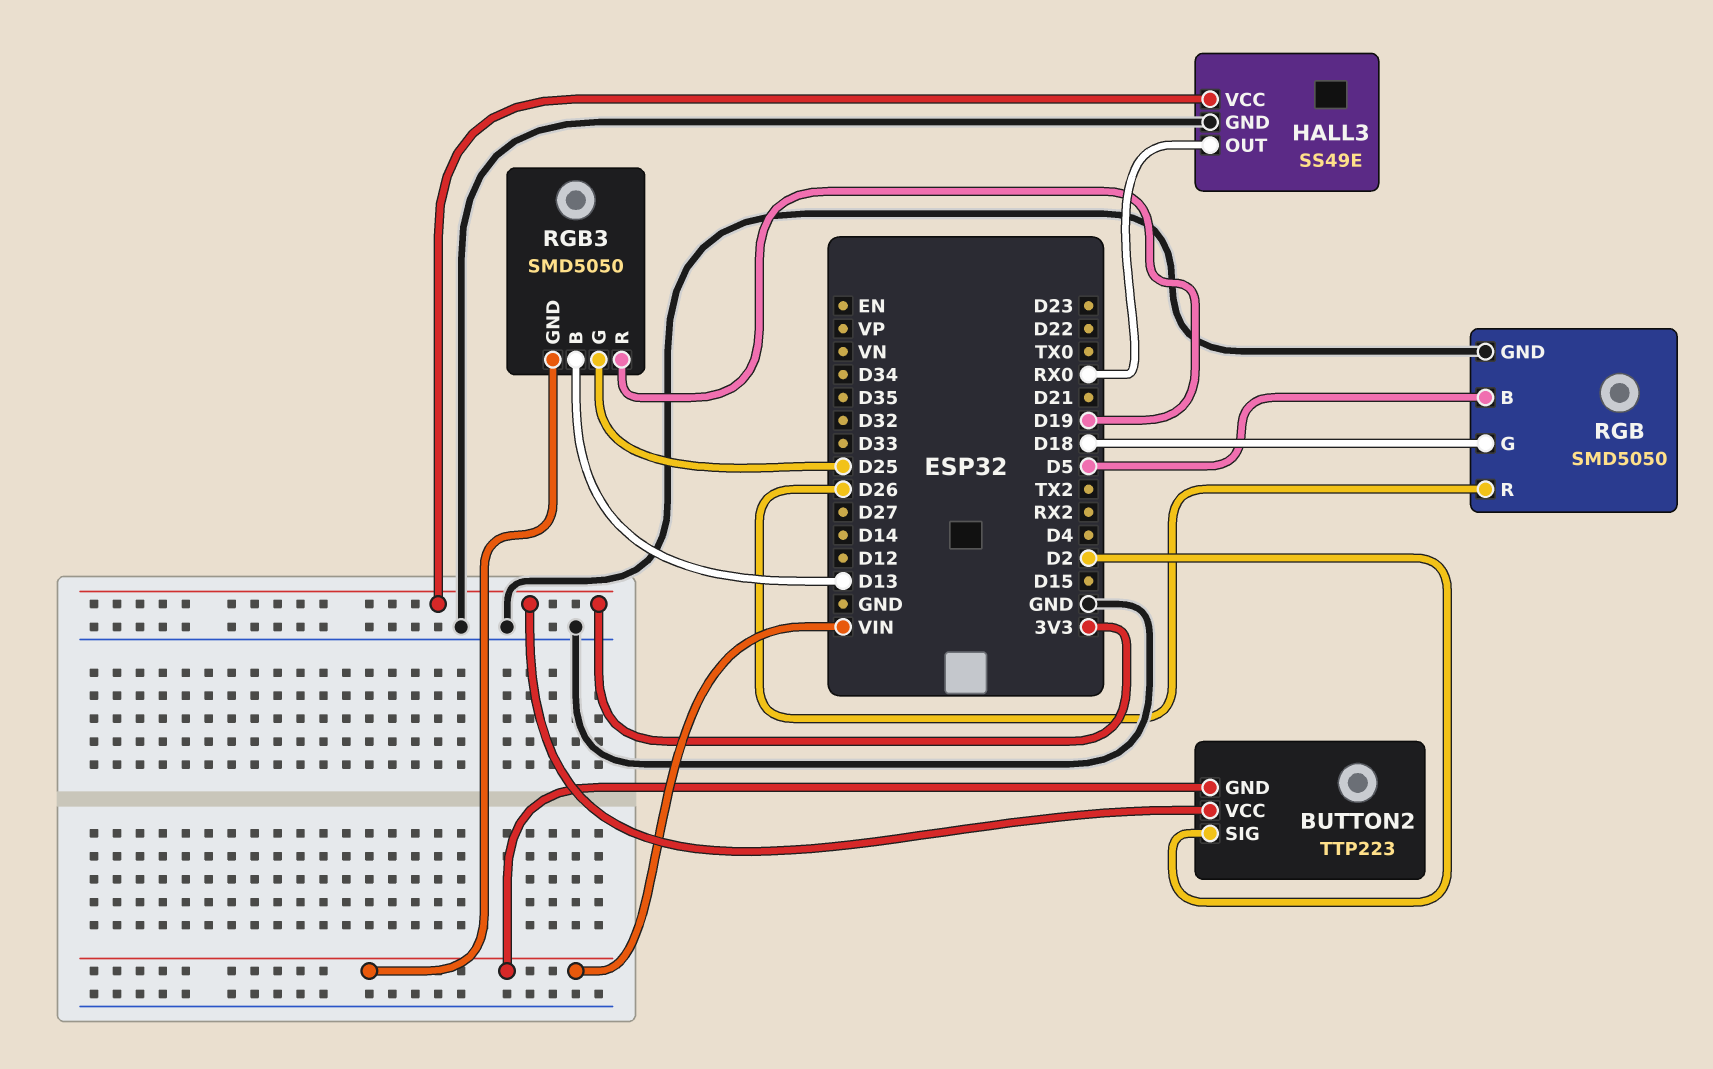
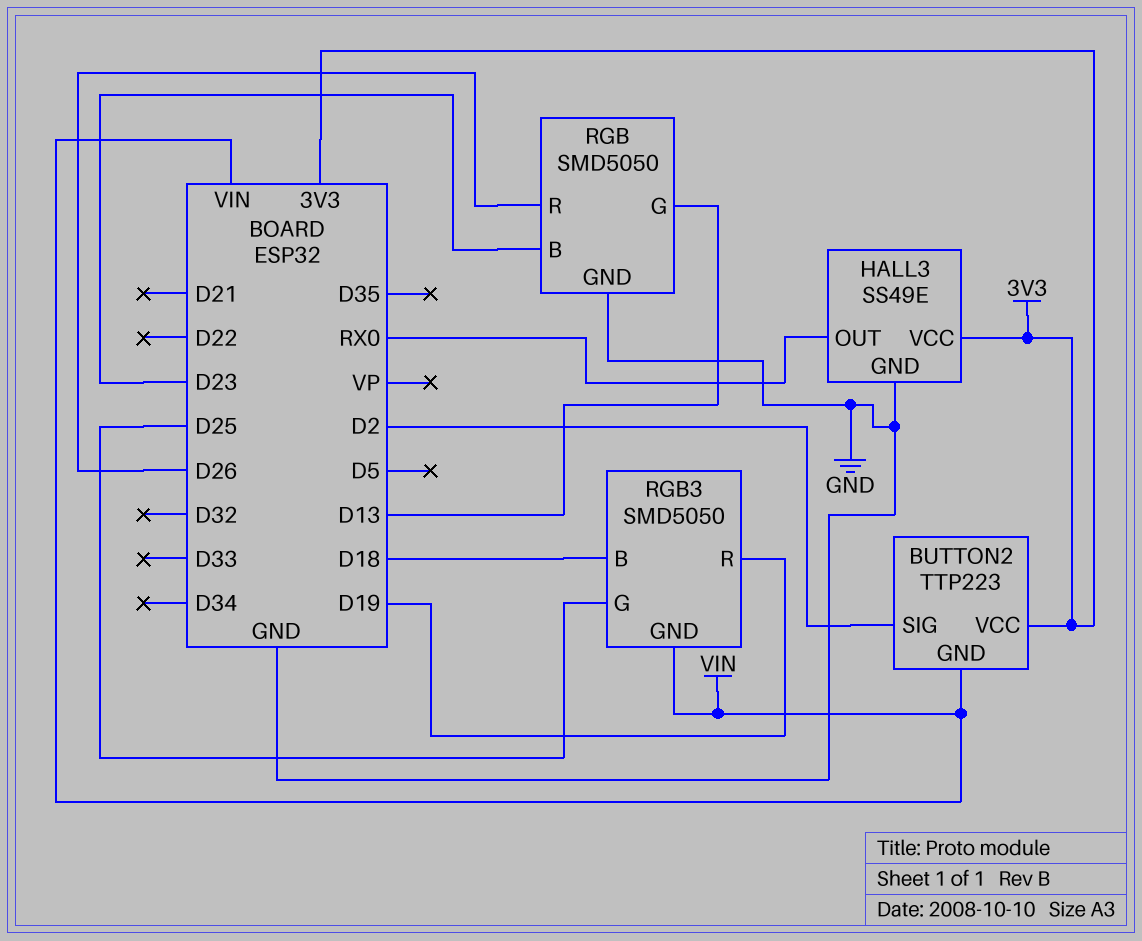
RGB pin B: D5 -> D23
RGB pin G: D18 -> D13
RGB3 pin B: D13 -> D18

